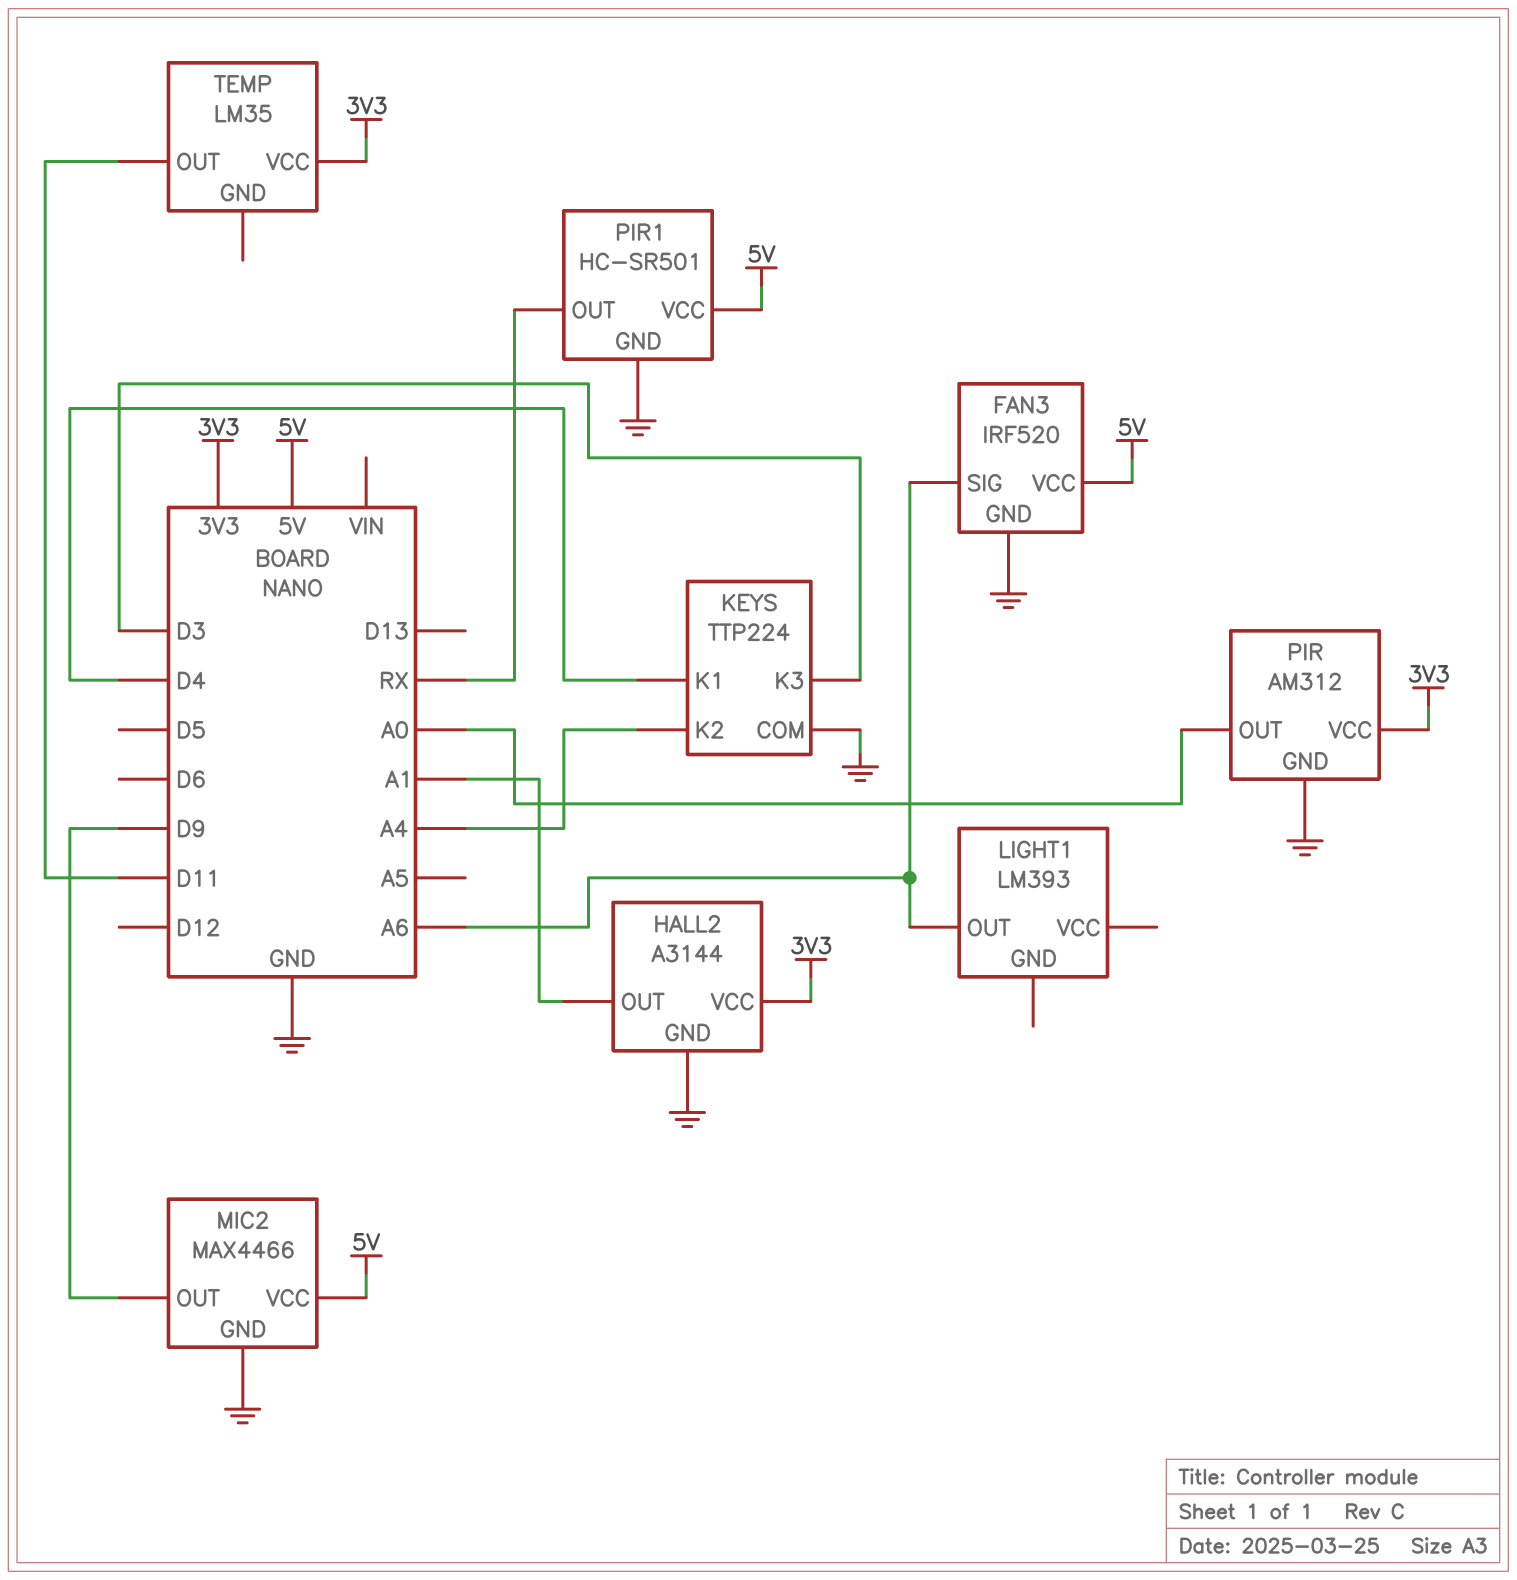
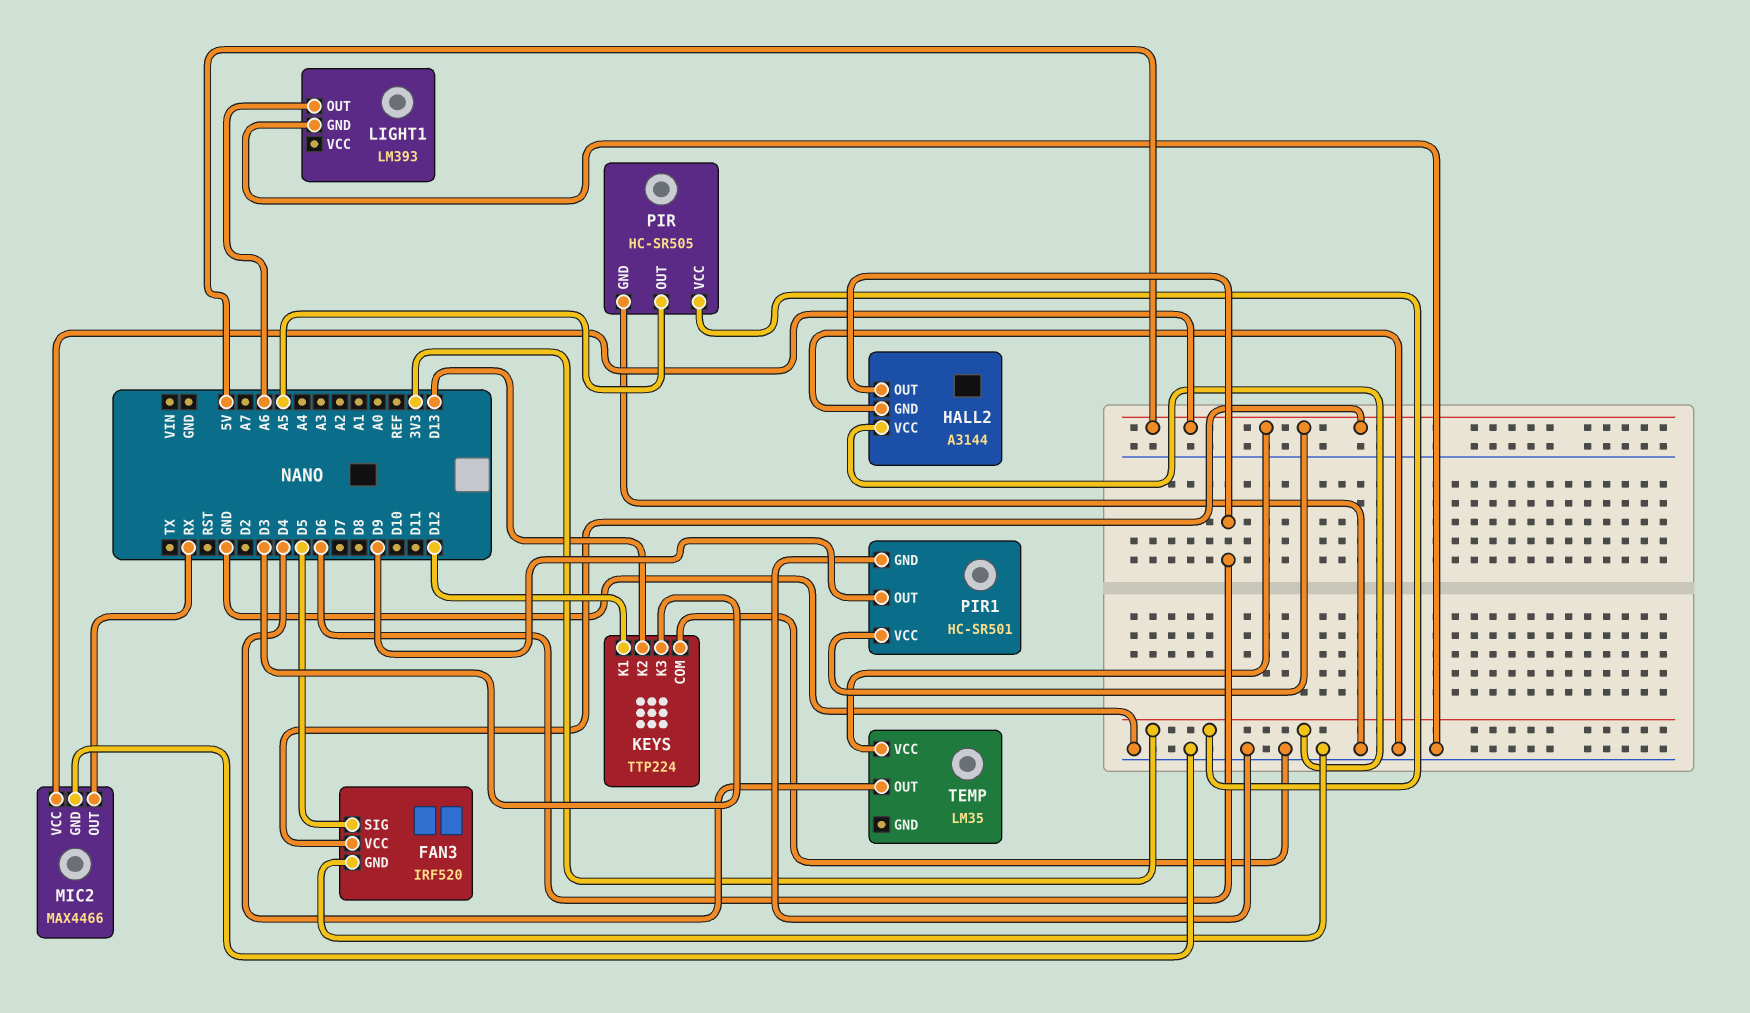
FAN3 pin SIG: A6 -> D5
HALL2 pin OUT: A1 -> D6
KEYS pin K1: D4 -> D12
KEYS pin K2: A4 -> D13
LIGHT1 pin GND: none -> GND
MIC2 pin OUT: D9 -> RX
PIR: AM312 -> HC-SR505
PIR pin OUT: A0 -> A5
PIR1 pin OUT: RX -> D9
TEMP pin OUT: D11 -> D4
TEMP pin VCC: 3V3 -> 5V

